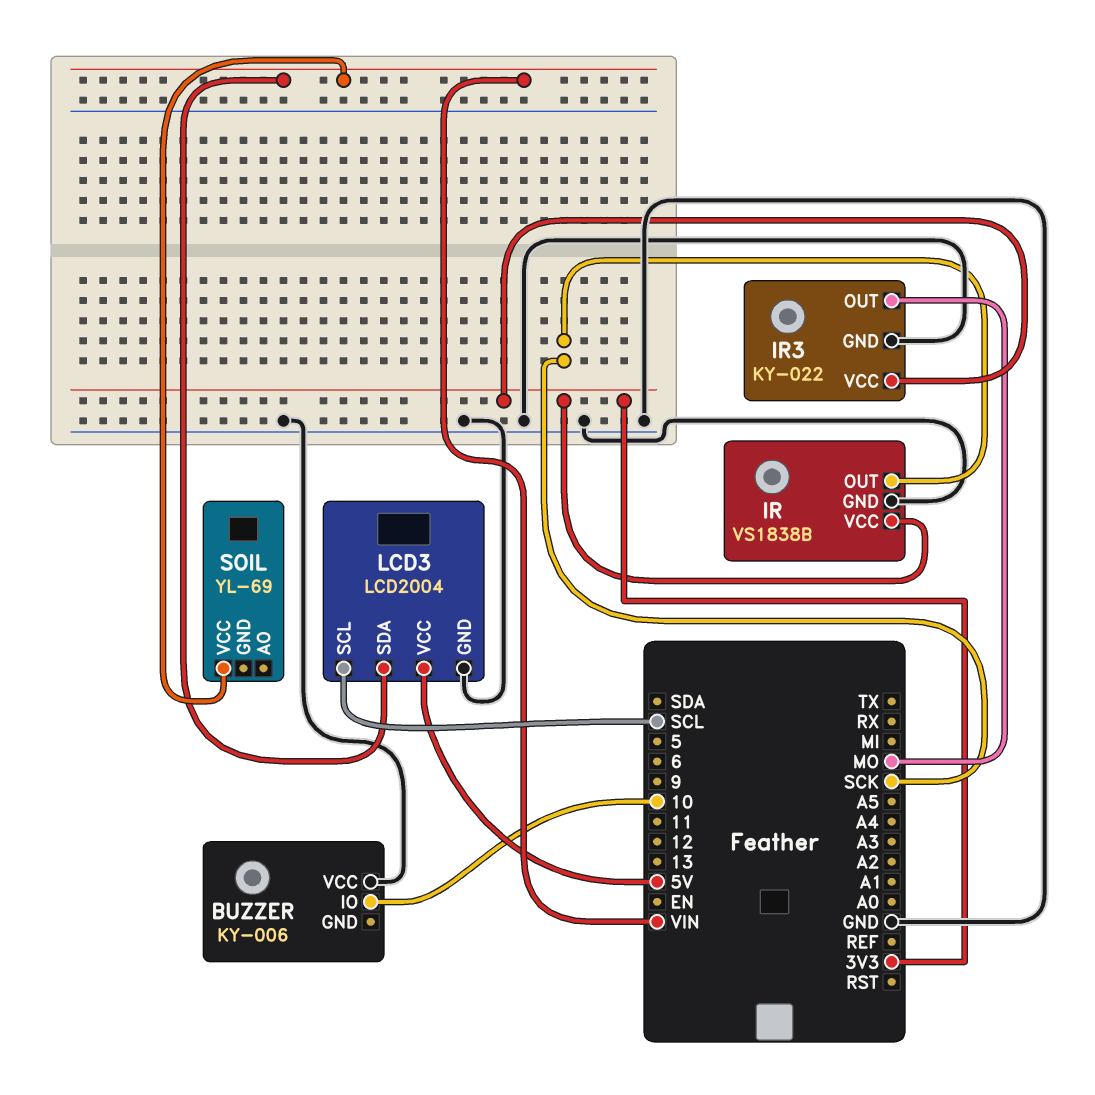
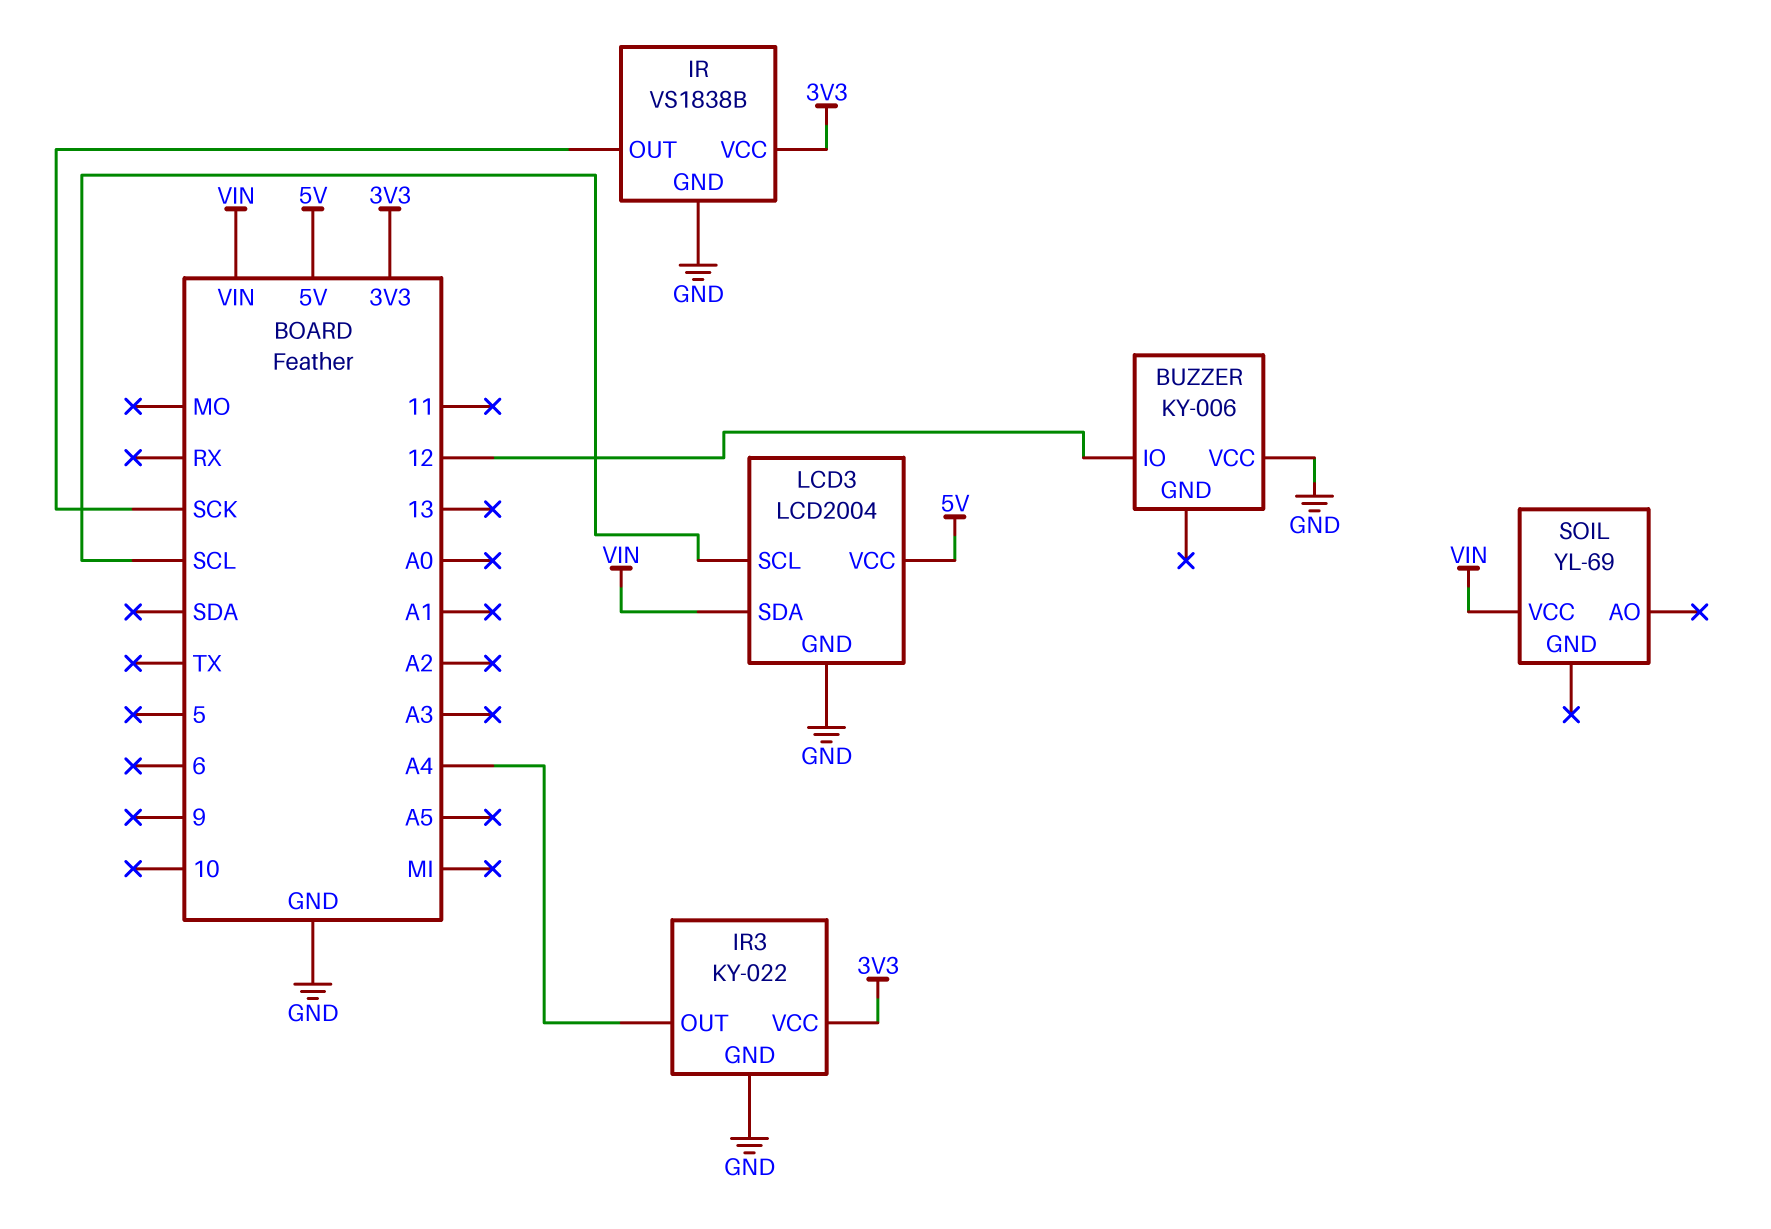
BUZZER pin IO: 10 -> 12
IR3 pin OUT: MO -> A4

